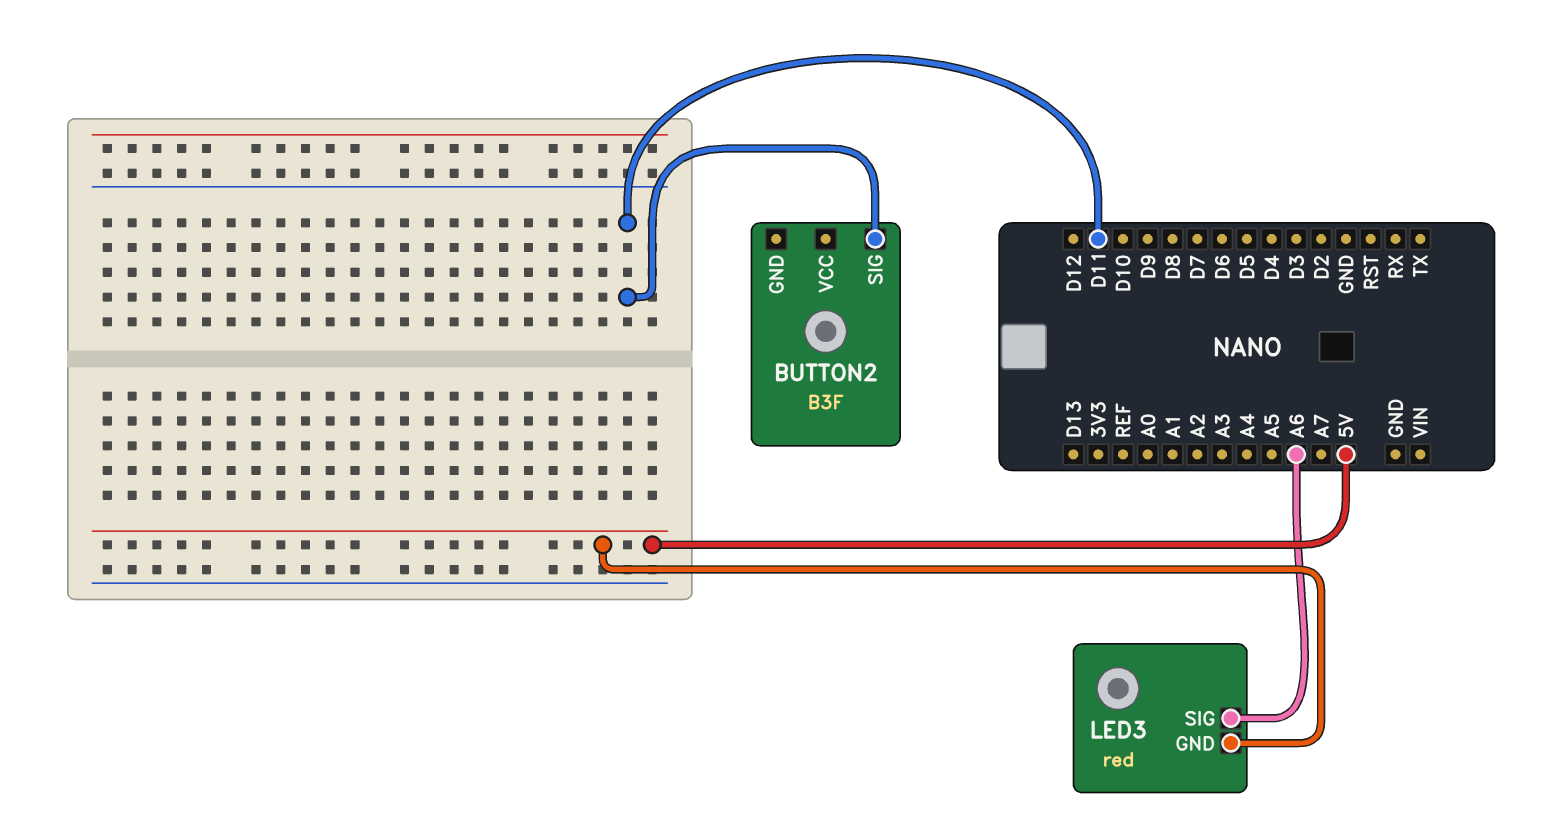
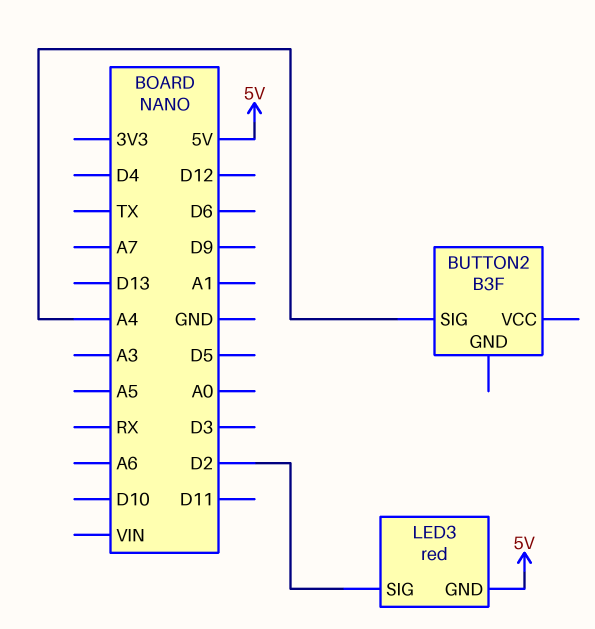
BUTTON2 pin SIG: D11 -> A4
LED3 pin SIG: A6 -> D2

